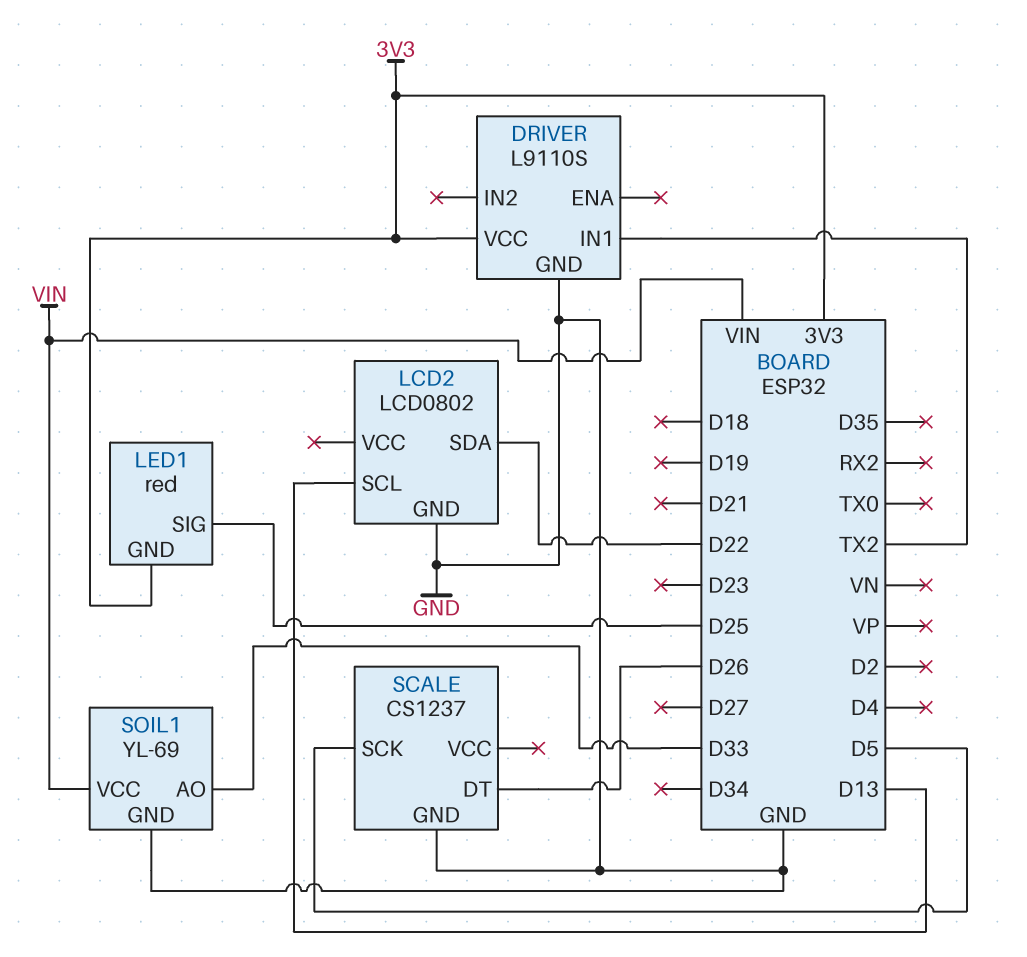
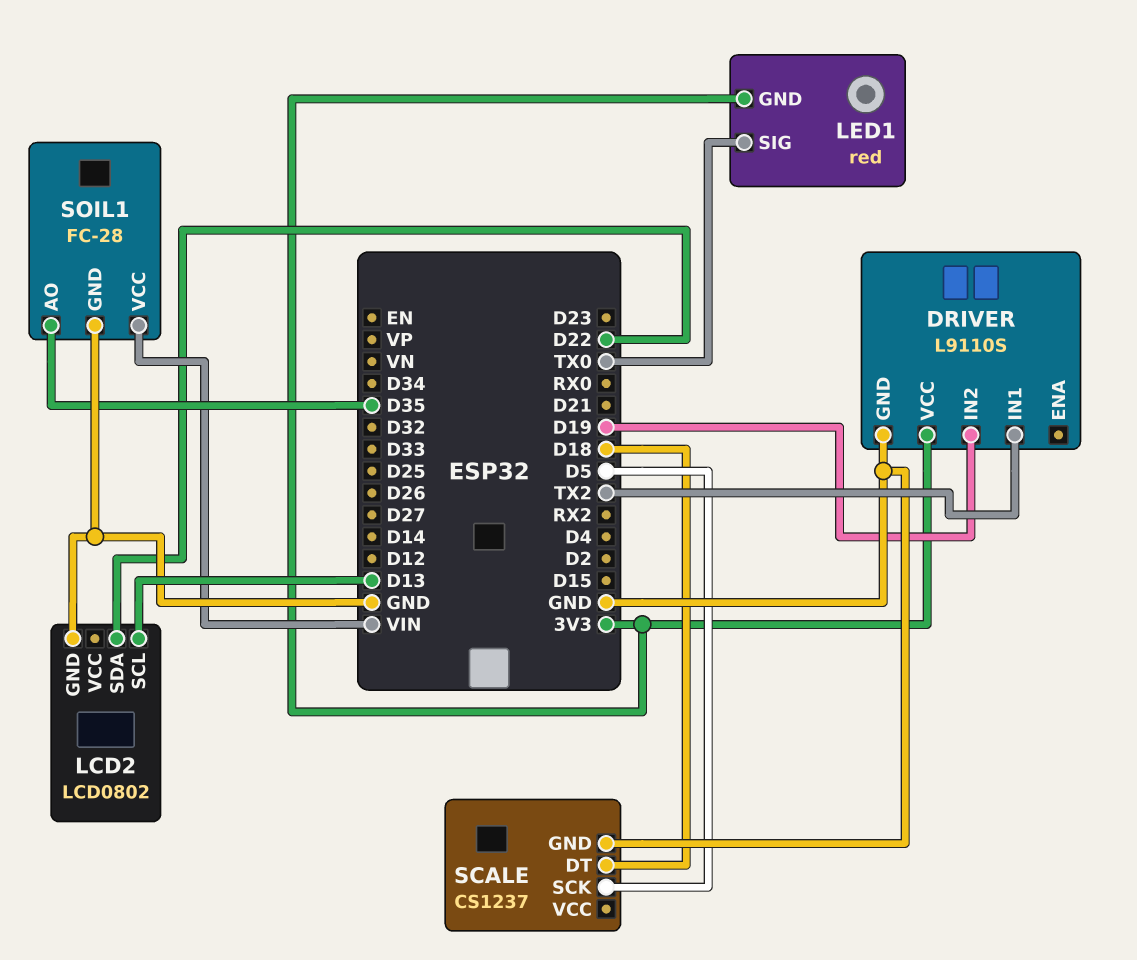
DRIVER pin IN2: none -> D19
LED1 pin SIG: D25 -> TX0
SCALE pin DT: D26 -> D18
SOIL1: YL-69 -> FC-28
SOIL1 pin AO: D33 -> D35

